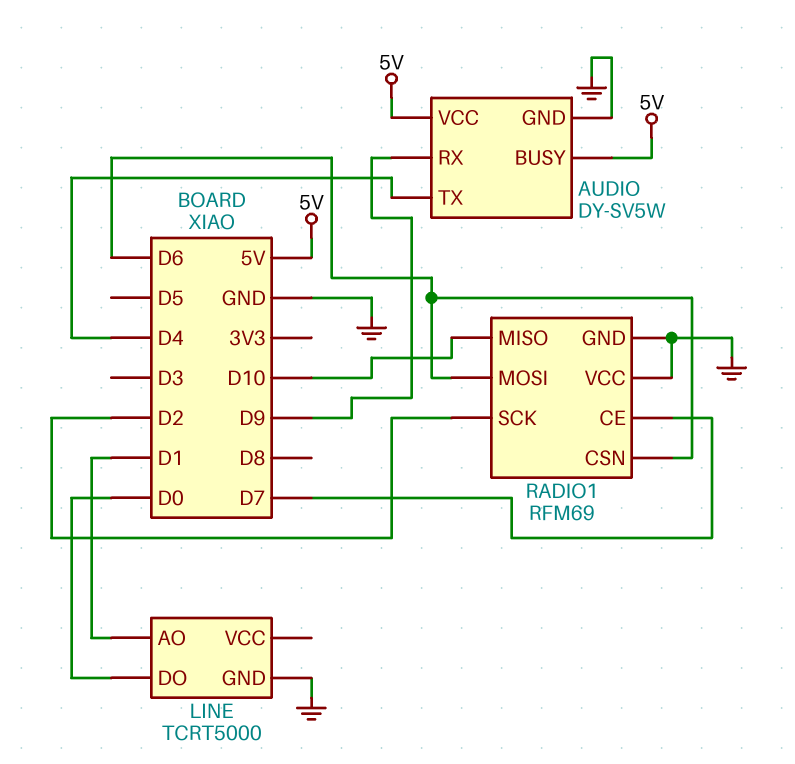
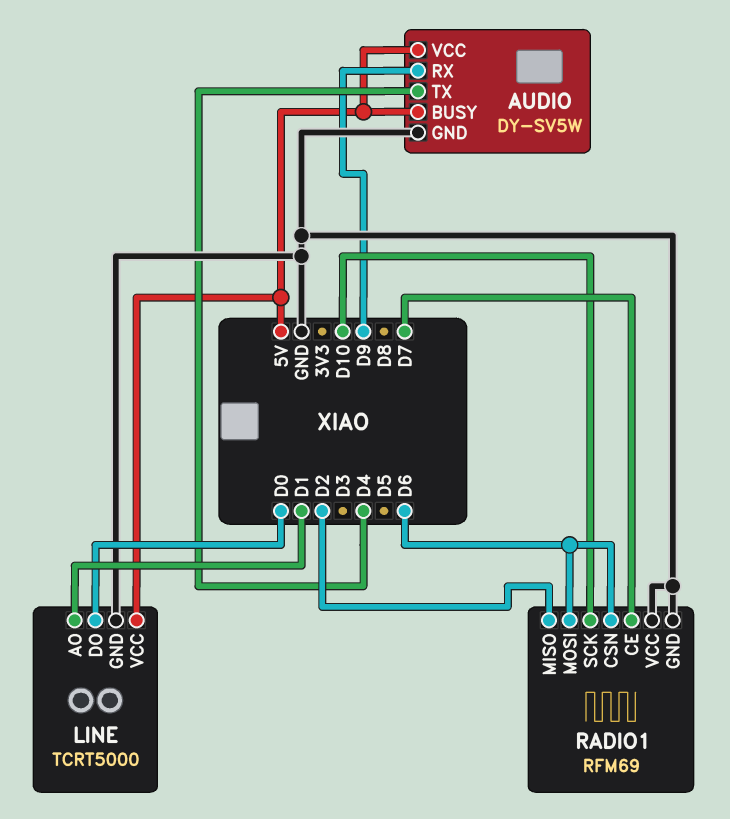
LINE pin VCC: none -> 5V
RADIO1 pin MISO: D10 -> D2
RADIO1 pin SCK: D2 -> D10

